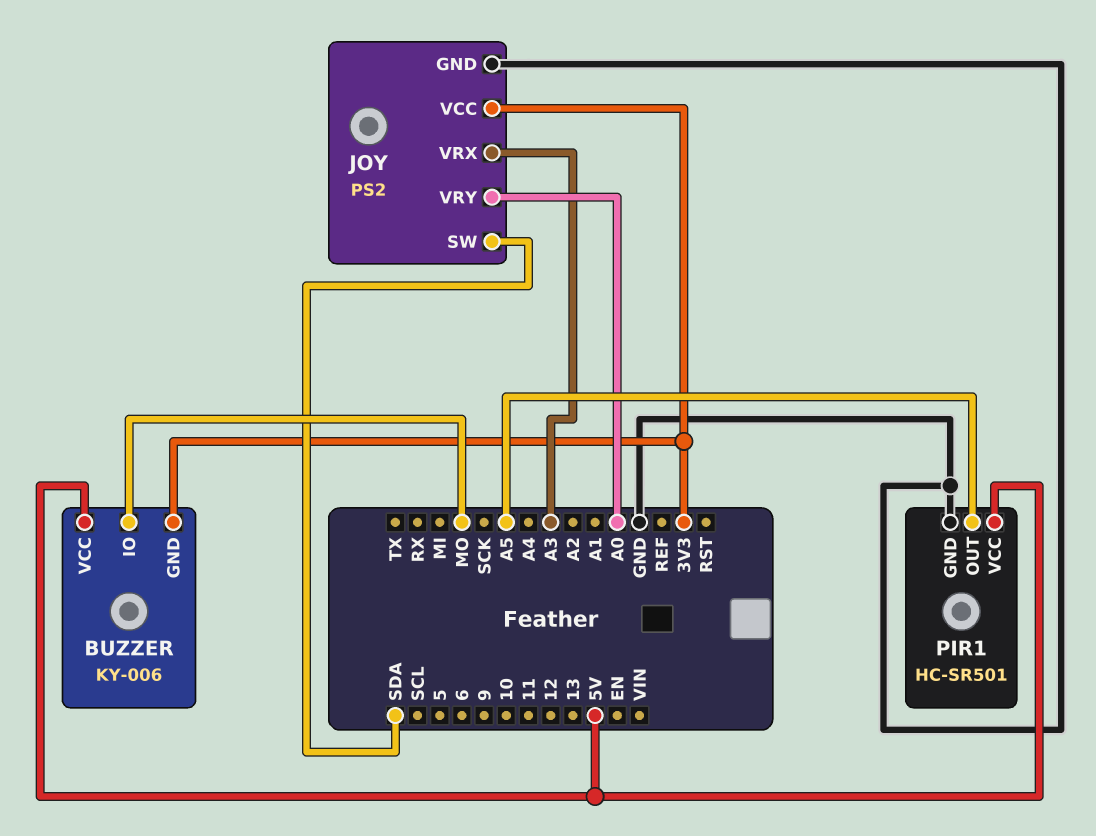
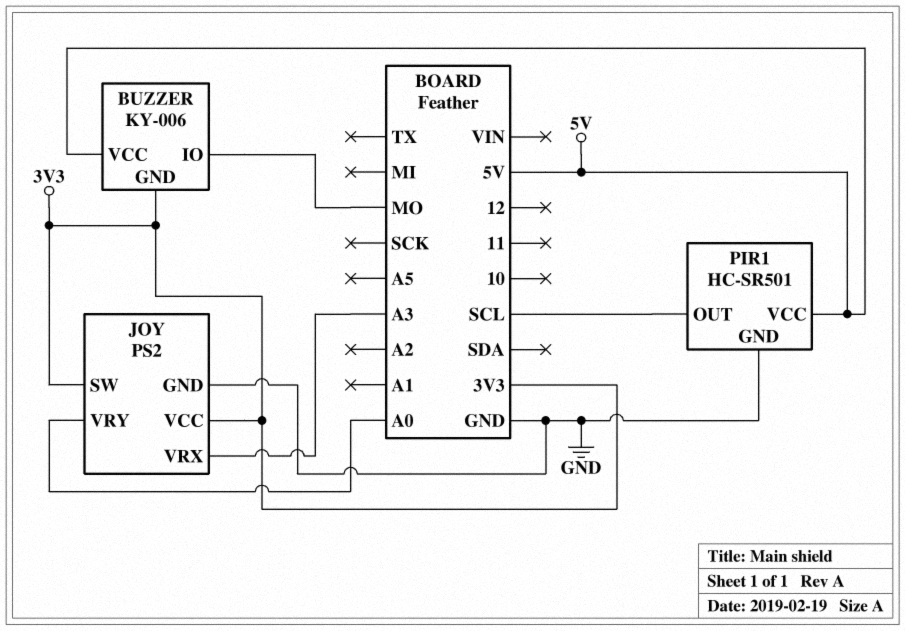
JOY pin SW: SDA -> 3V3
PIR1 pin OUT: A5 -> SCL

